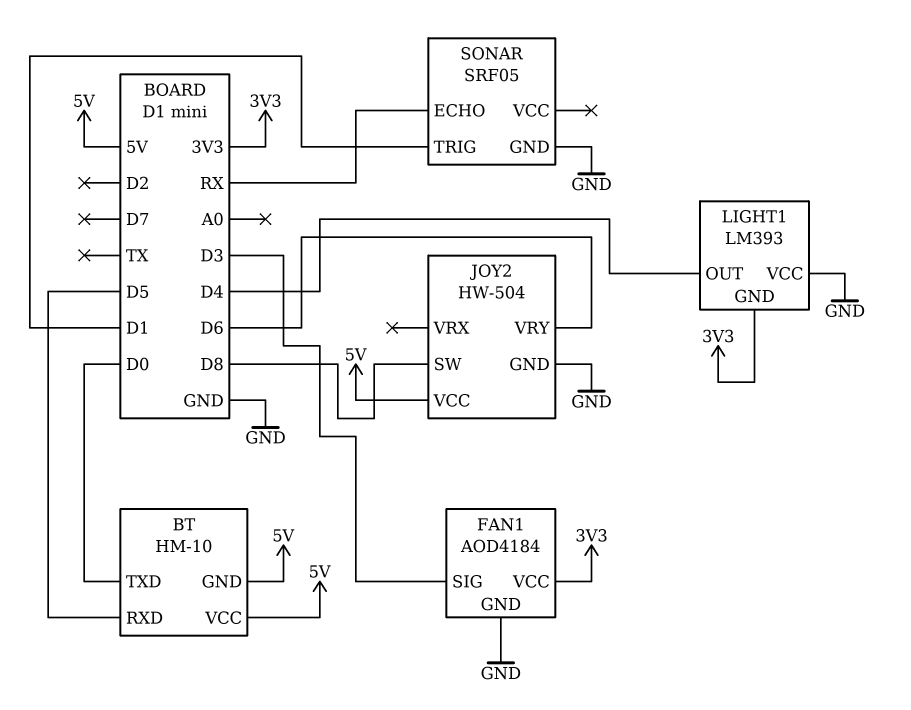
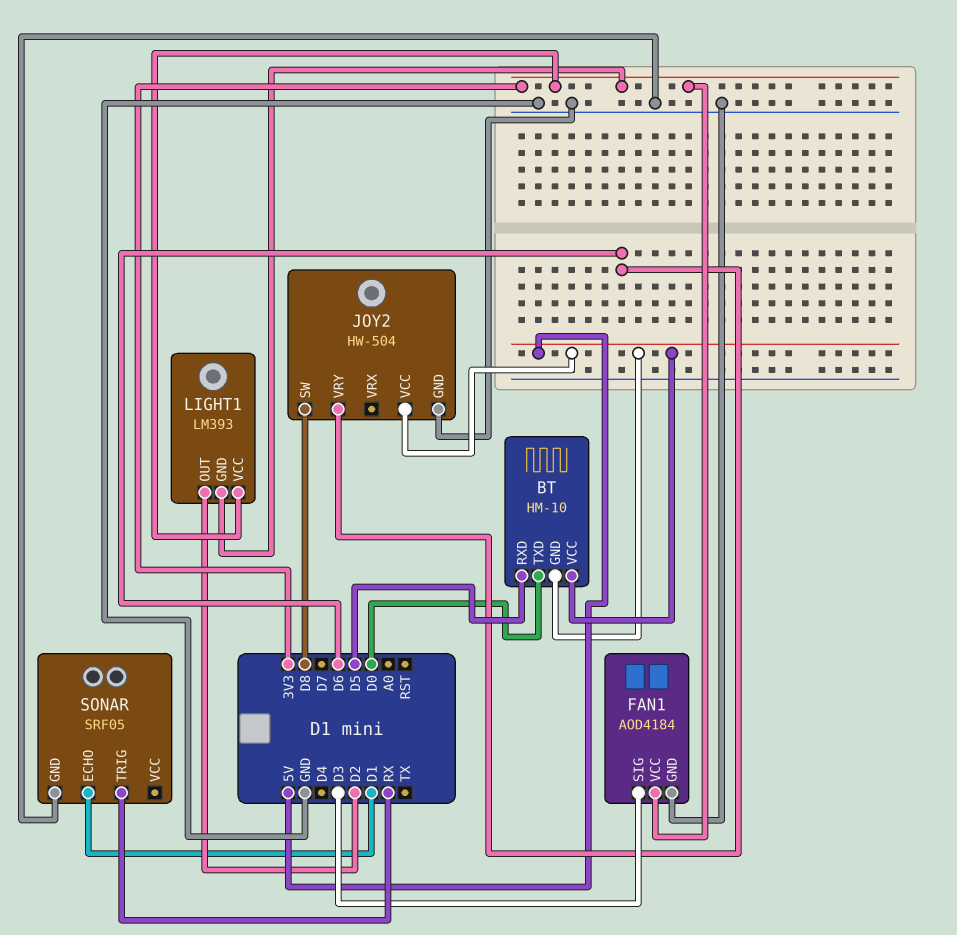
LIGHT1 pin OUT: D4 -> D2
LIGHT1 pin VCC: GND -> 3V3
SONAR pin ECHO: RX -> D1
SONAR pin TRIG: D1 -> RX

